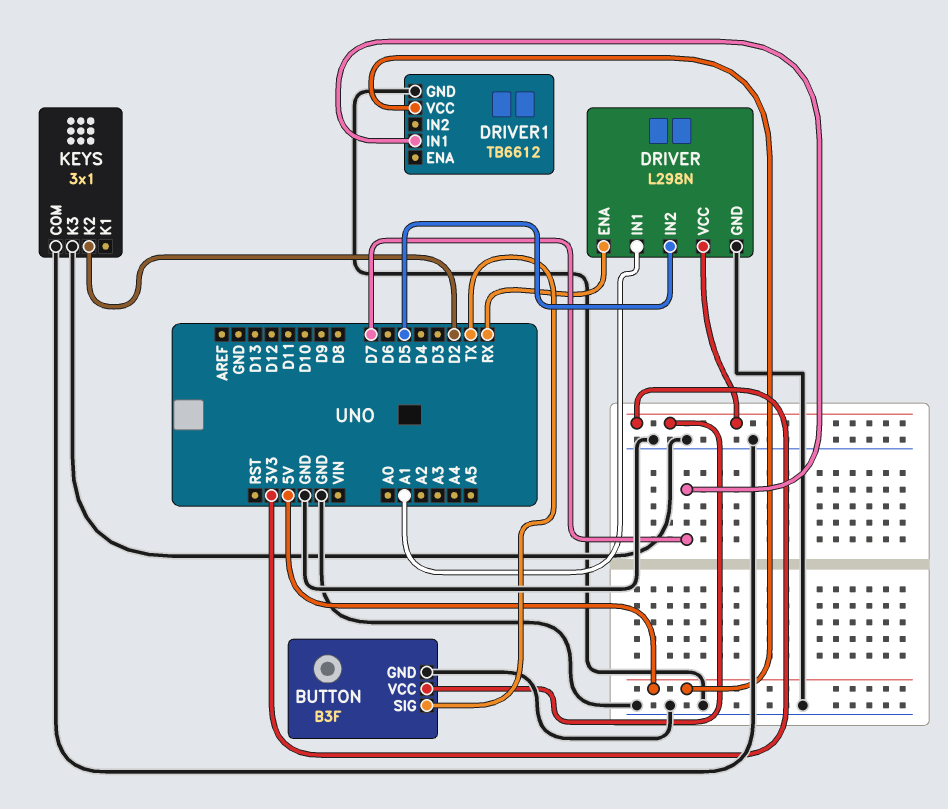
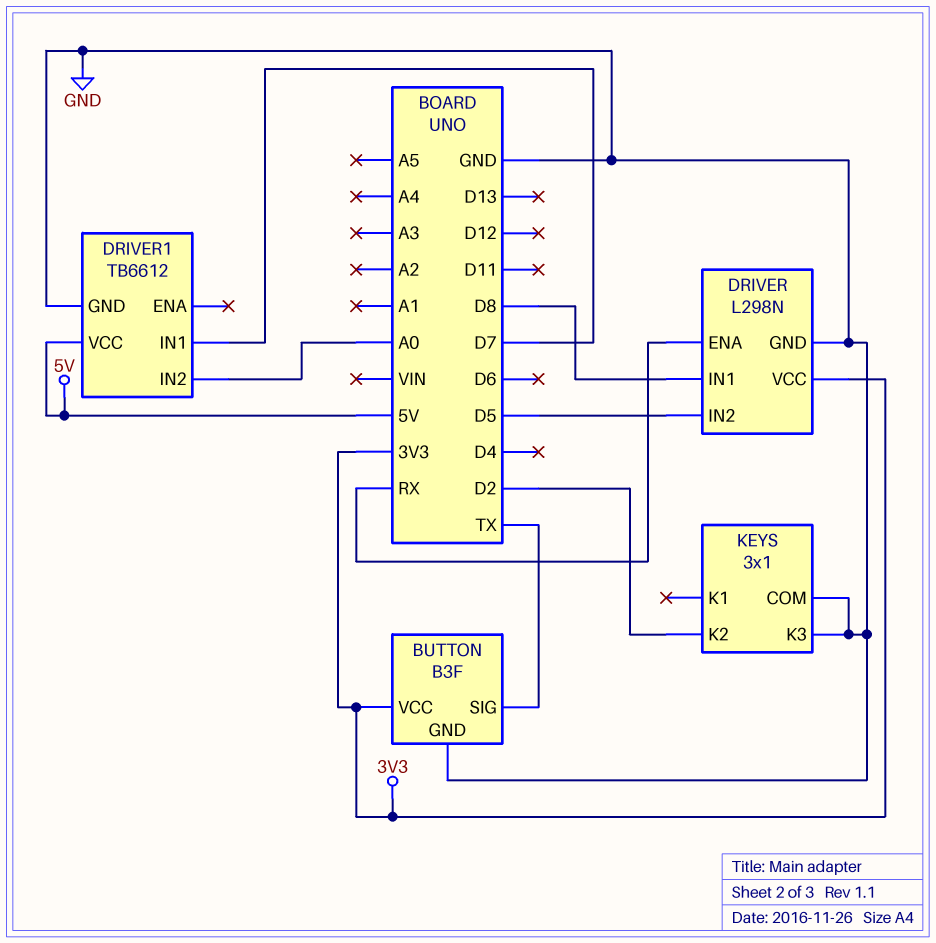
DRIVER pin IN1: A1 -> D8
DRIVER1 pin IN2: none -> A0

